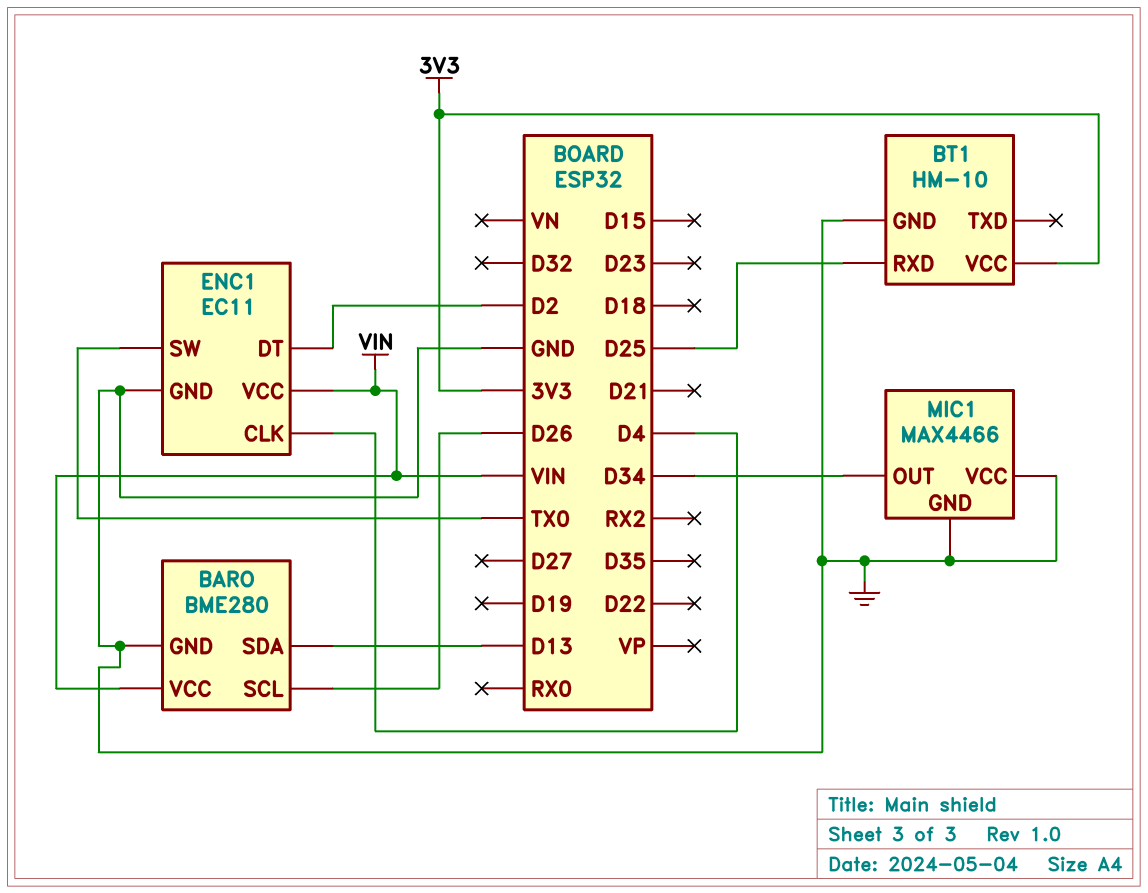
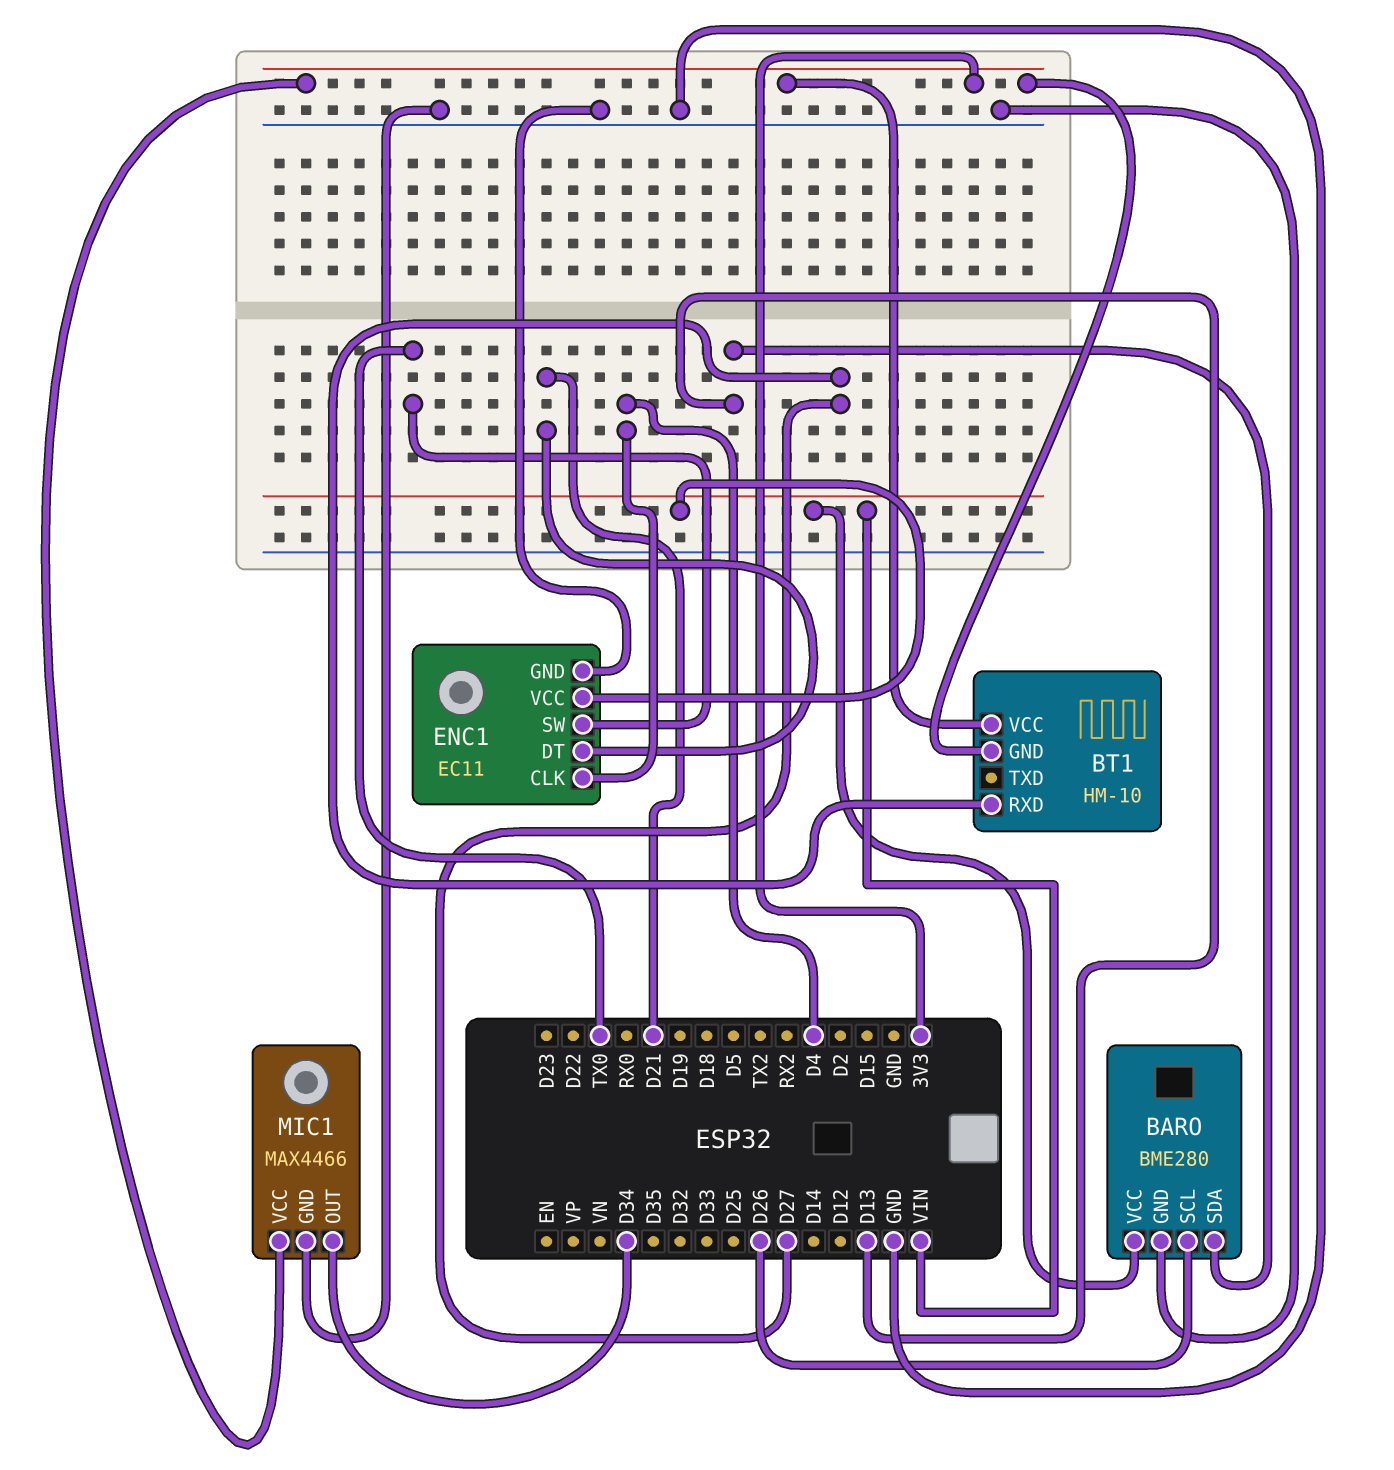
BT1 pin GND: GND -> 3V3
BT1 pin RXD: D25 -> D27
ENC1 pin DT: D2 -> D21
MIC1 pin VCC: GND -> 3V3

